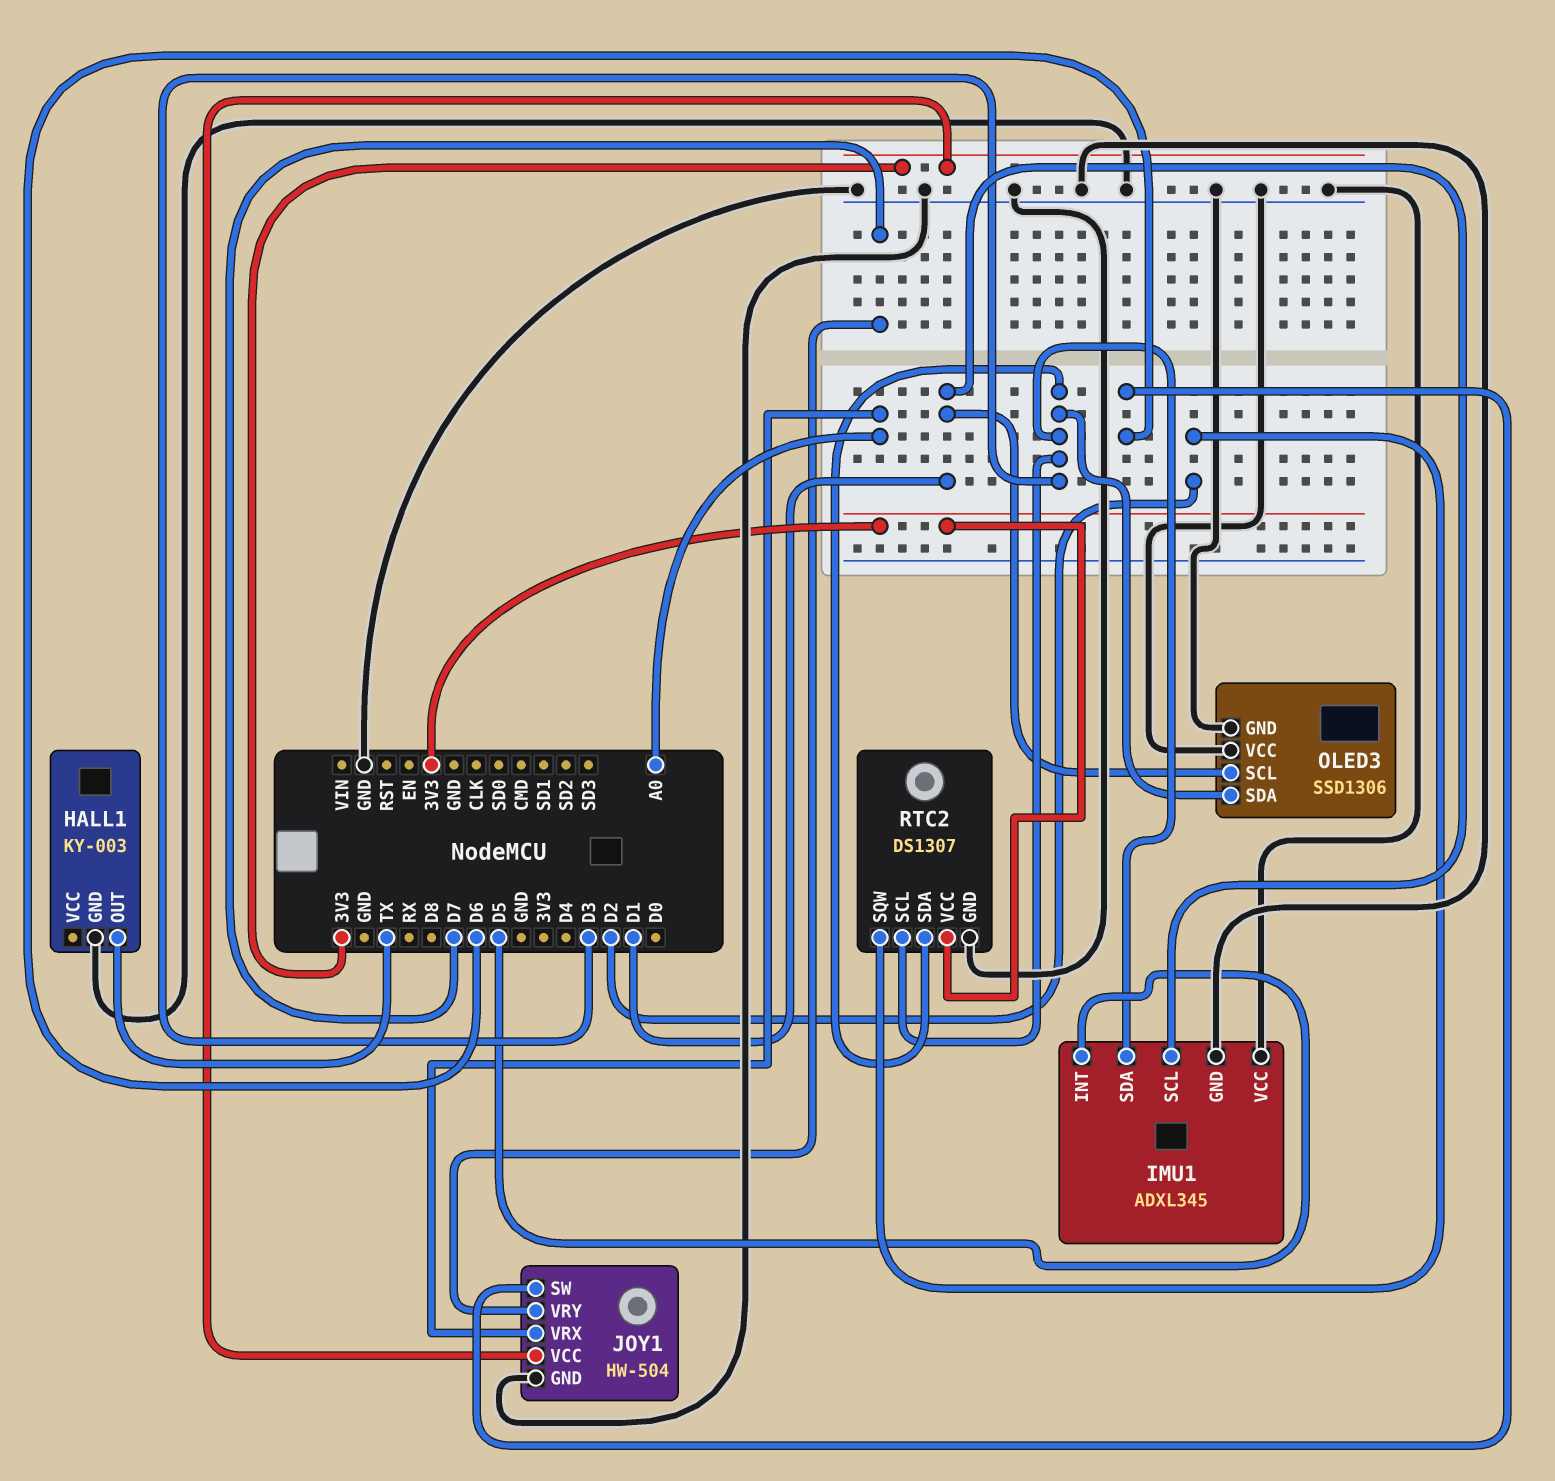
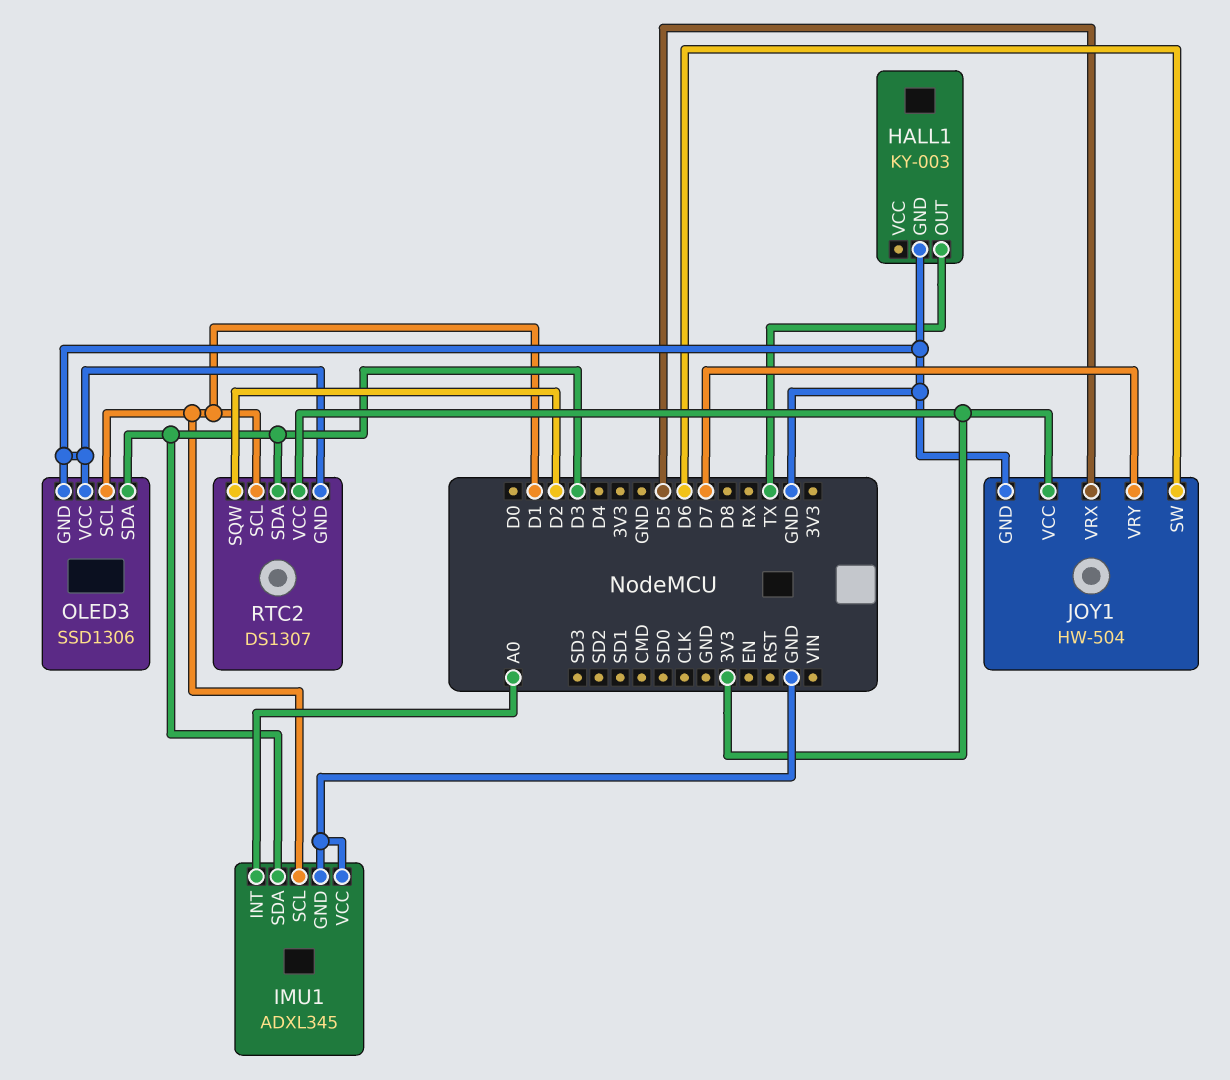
IMU1 pin INT: D5 -> A0
JOY1 pin VRX: A0 -> D5
RTC2 pin SCL: D3 -> D1

